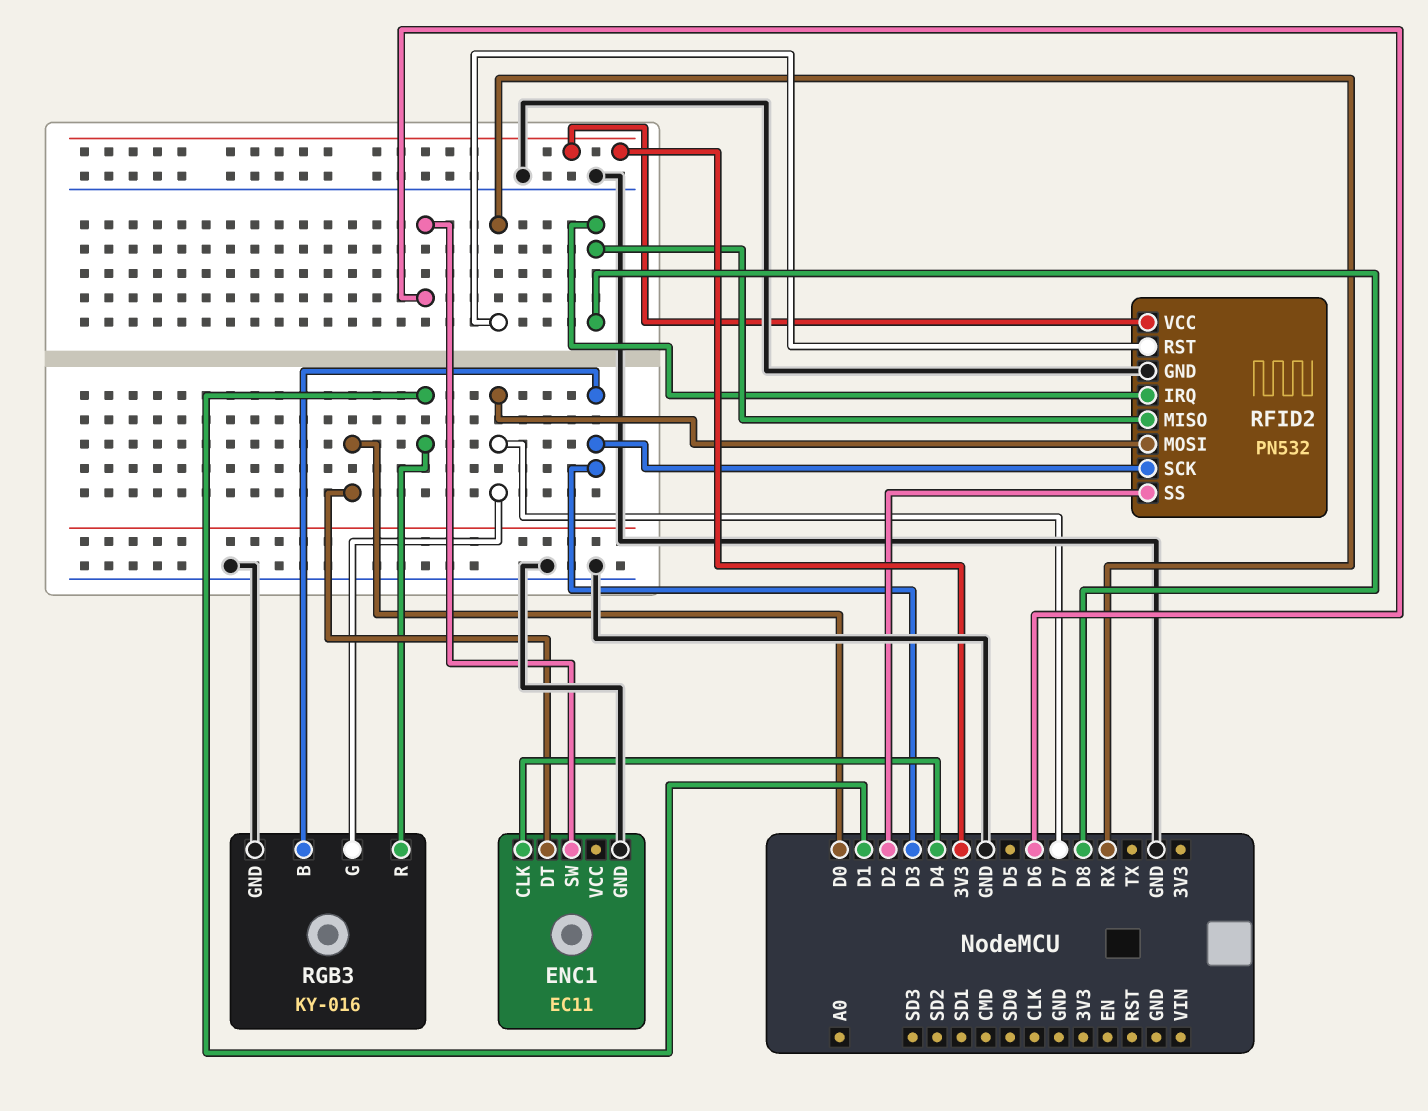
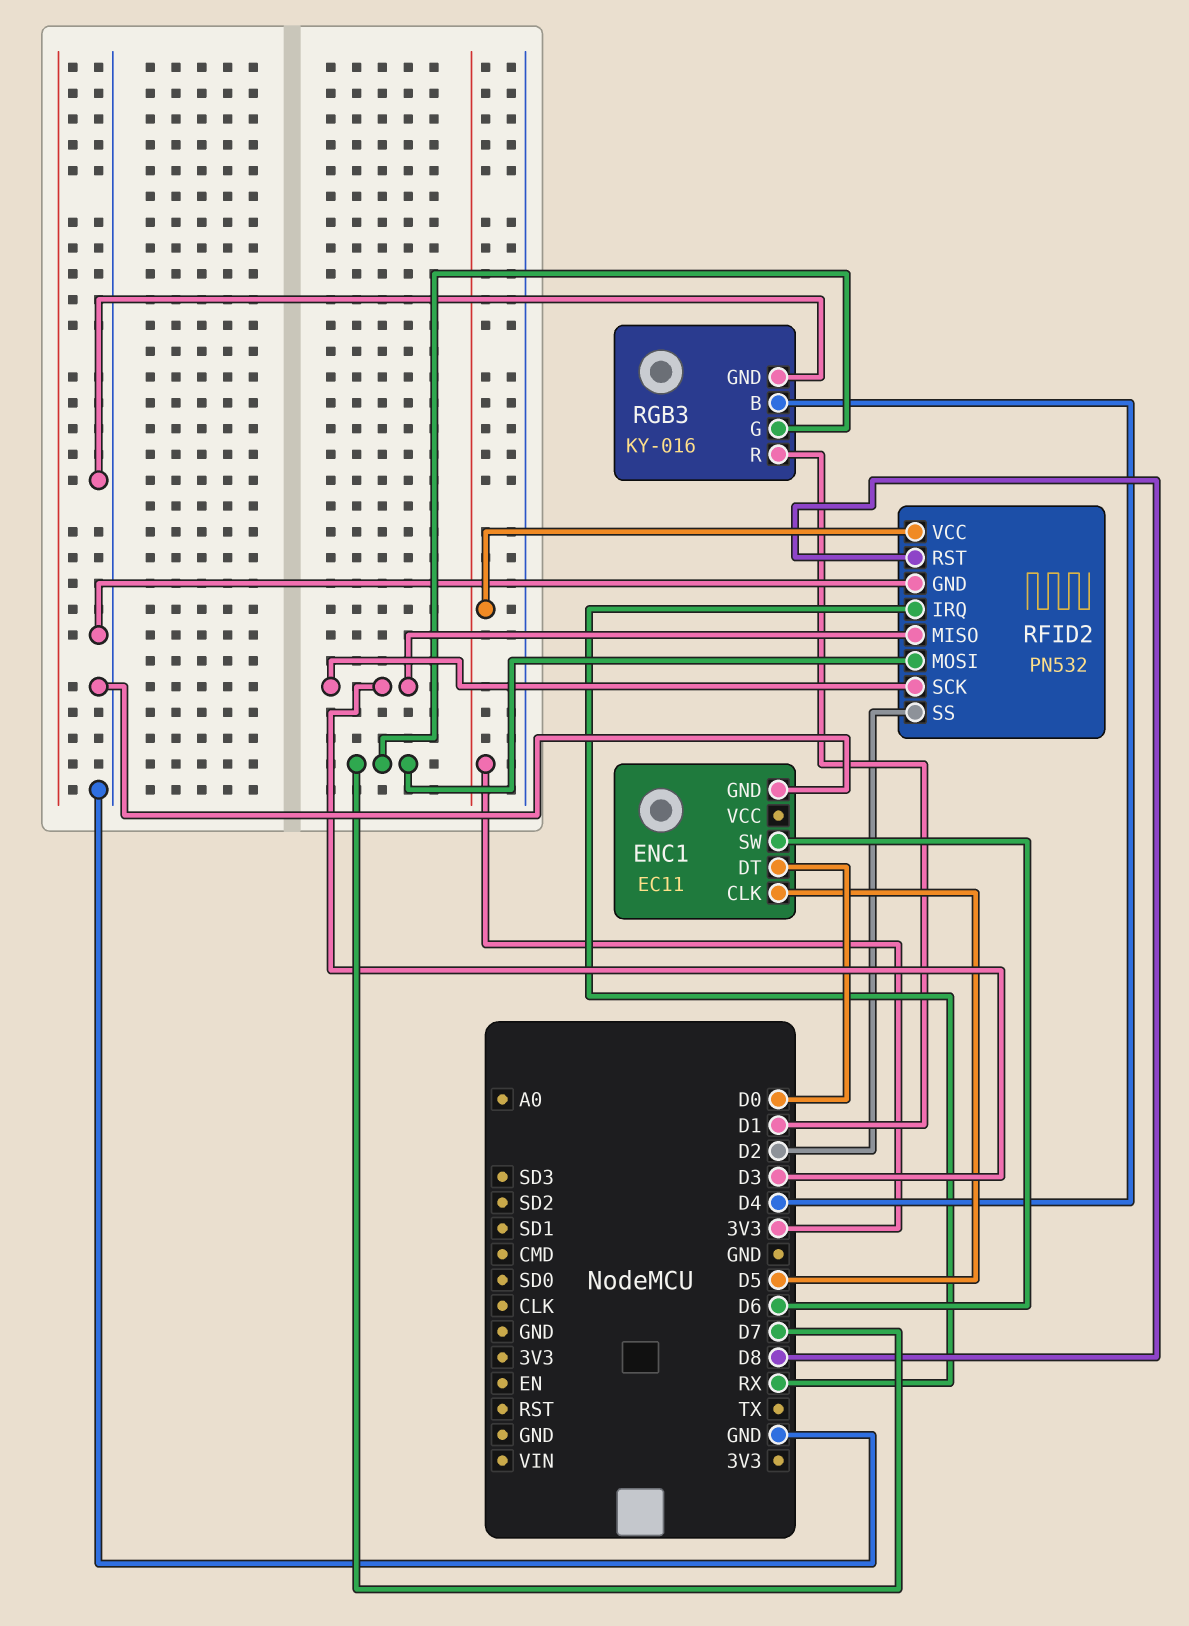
ENC1 pin CLK: D4 -> D5
RFID2 pin IRQ: D8 -> RX
RFID2 pin MISO: D8 -> D3
RFID2 pin RST: RX -> D8
RGB3 pin B: D3 -> D4

